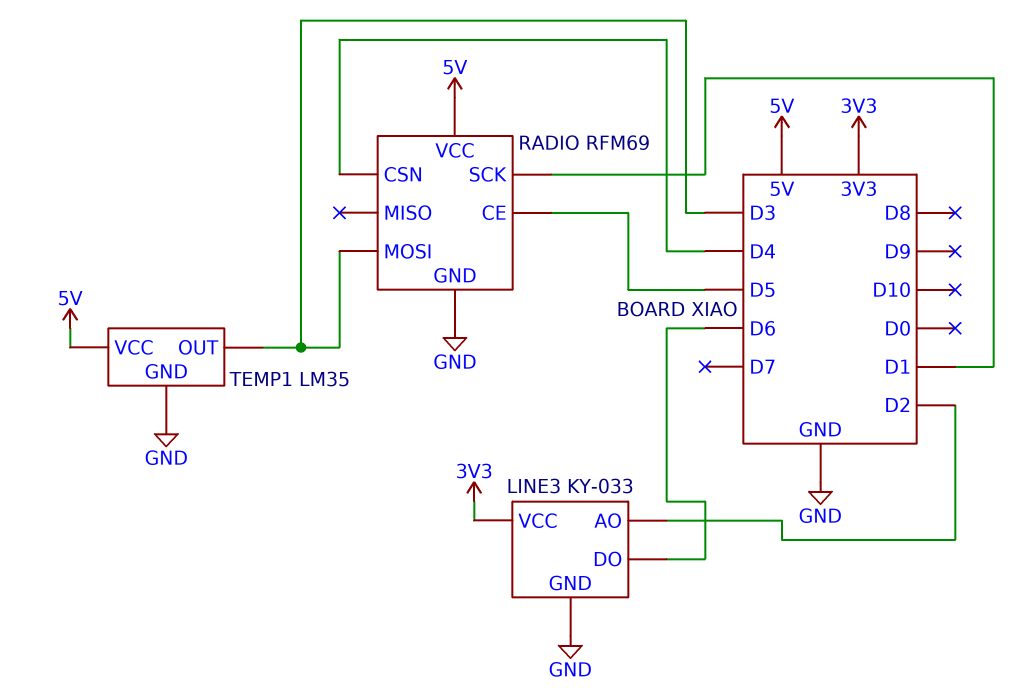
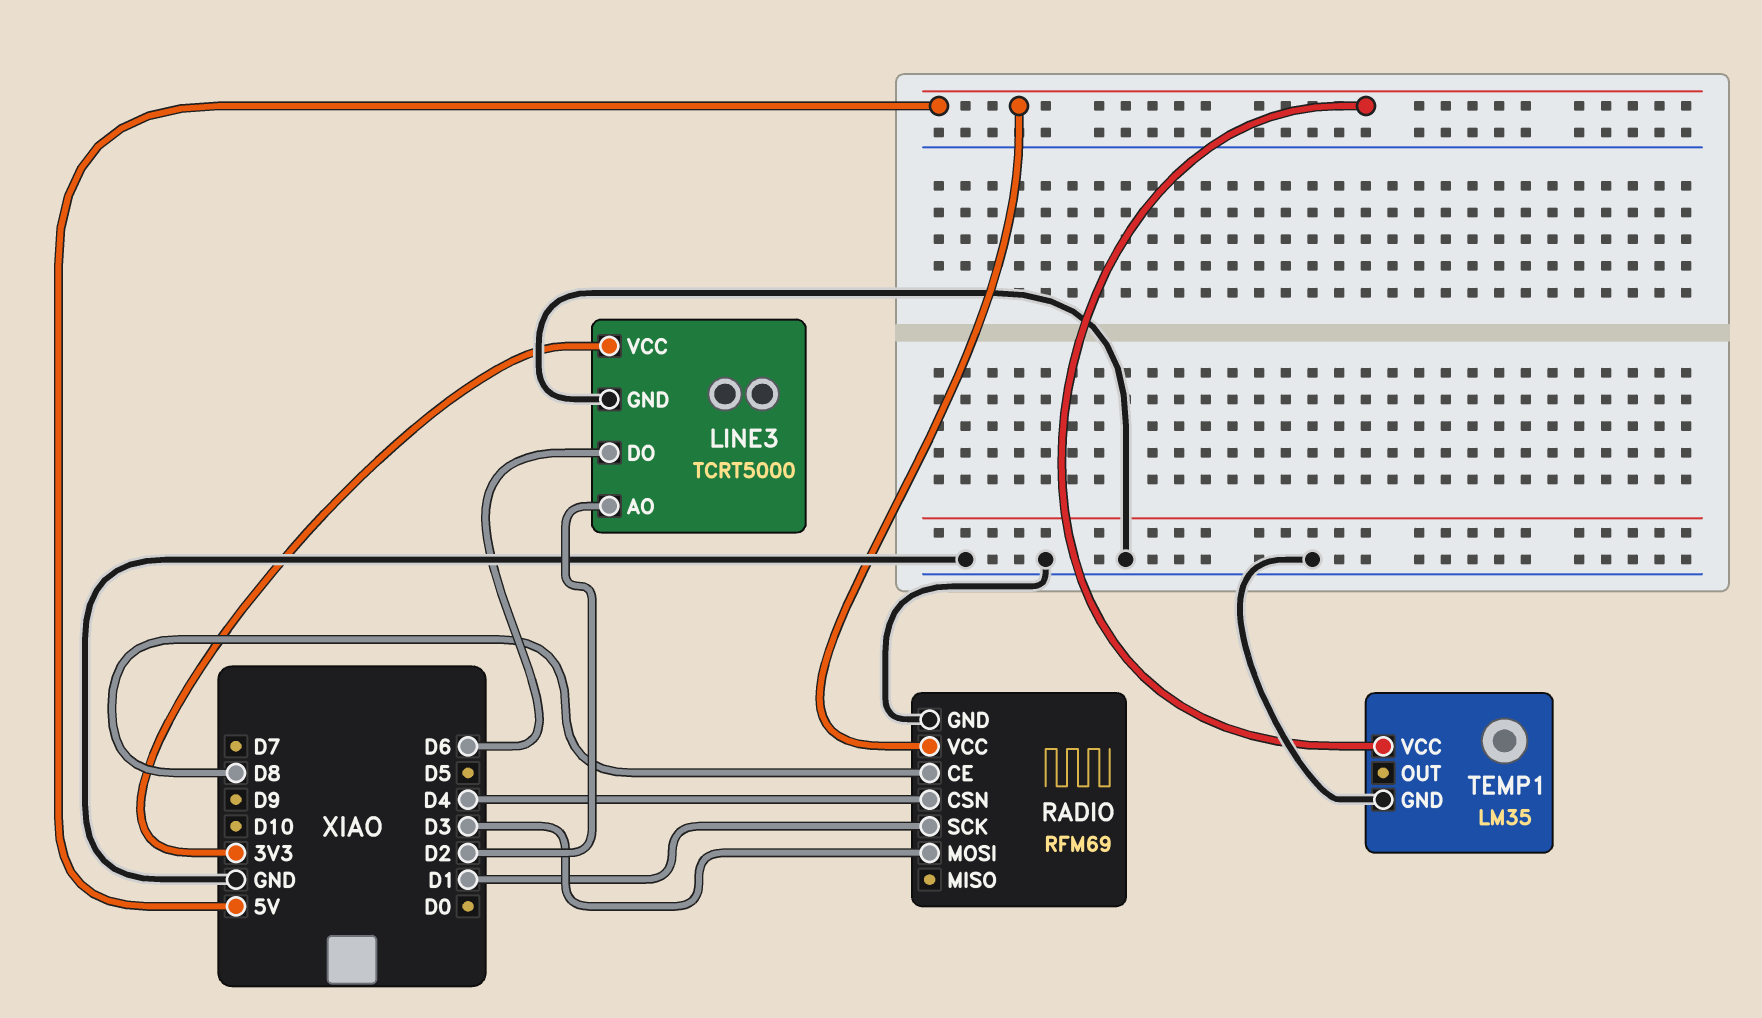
LINE3: KY-033 -> TCRT5000
RADIO pin CE: D5 -> D8
TEMP1 pin OUT: D3 -> none

